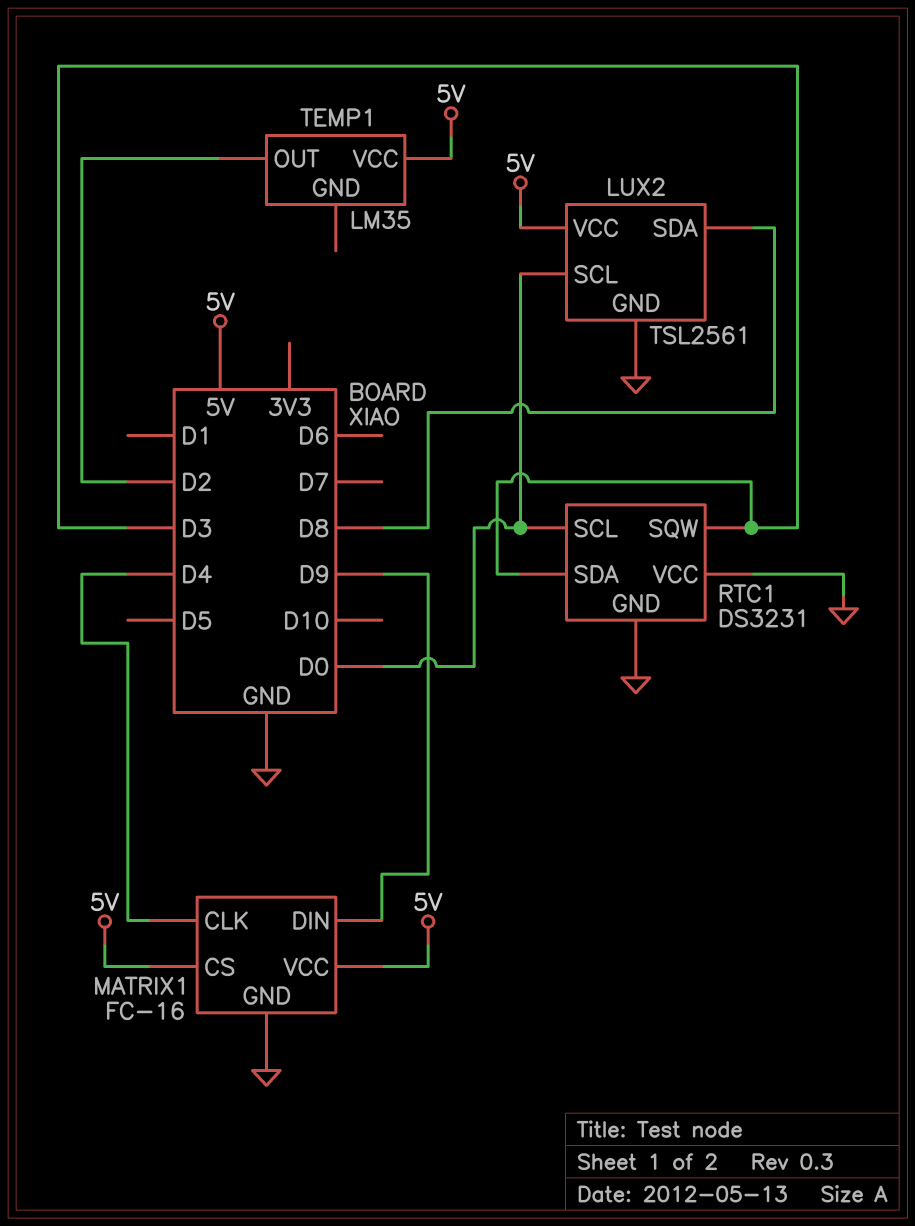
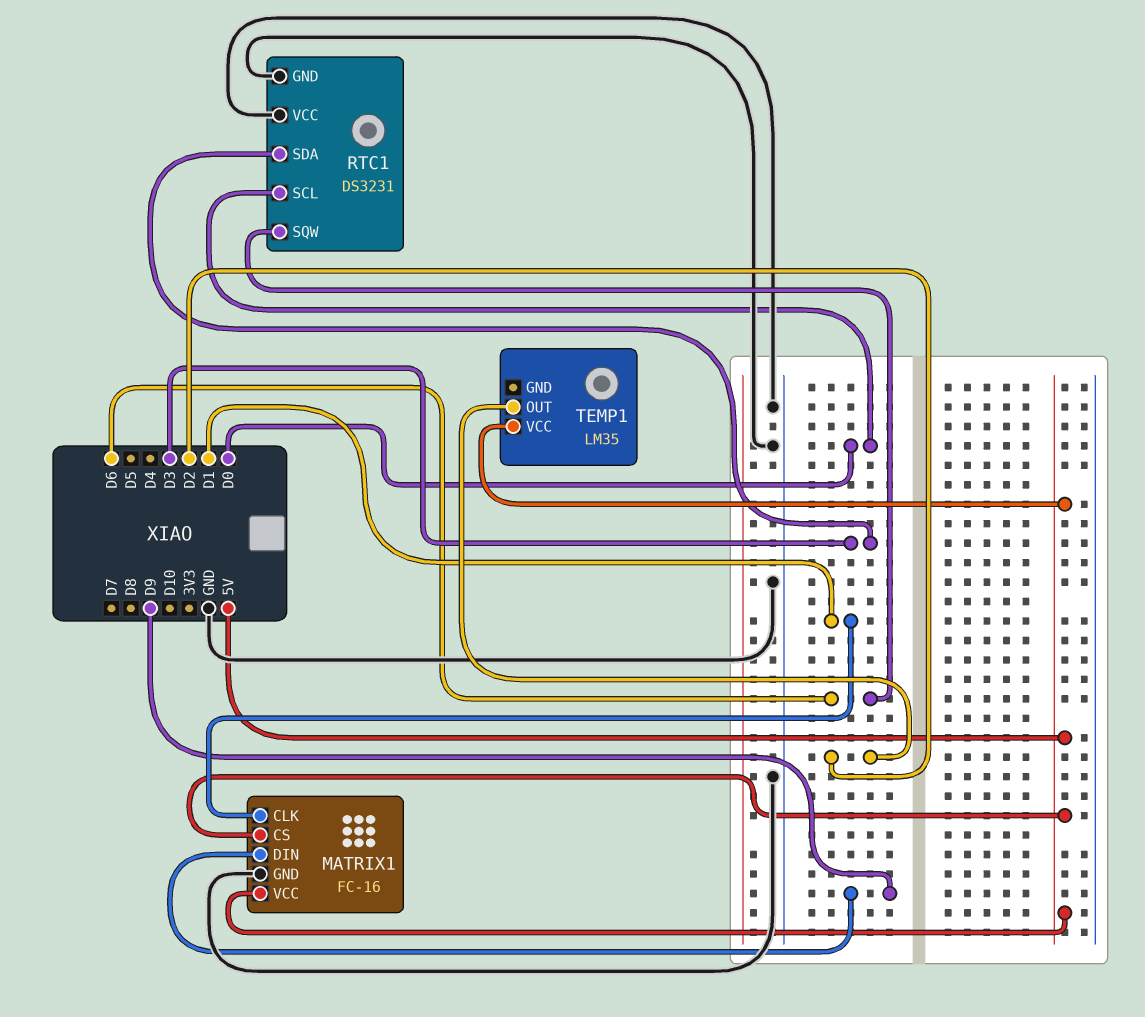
LUX2: TSL2561 -> none
LUX2 pin GND: GND -> none
LUX2 pin SCL: D0 -> none
LUX2 pin SDA: D8 -> none
LUX2 pin VCC: 5V -> none
MATRIX1 pin CLK: D4 -> D1
RTC1 pin SQW: D3 -> D6

